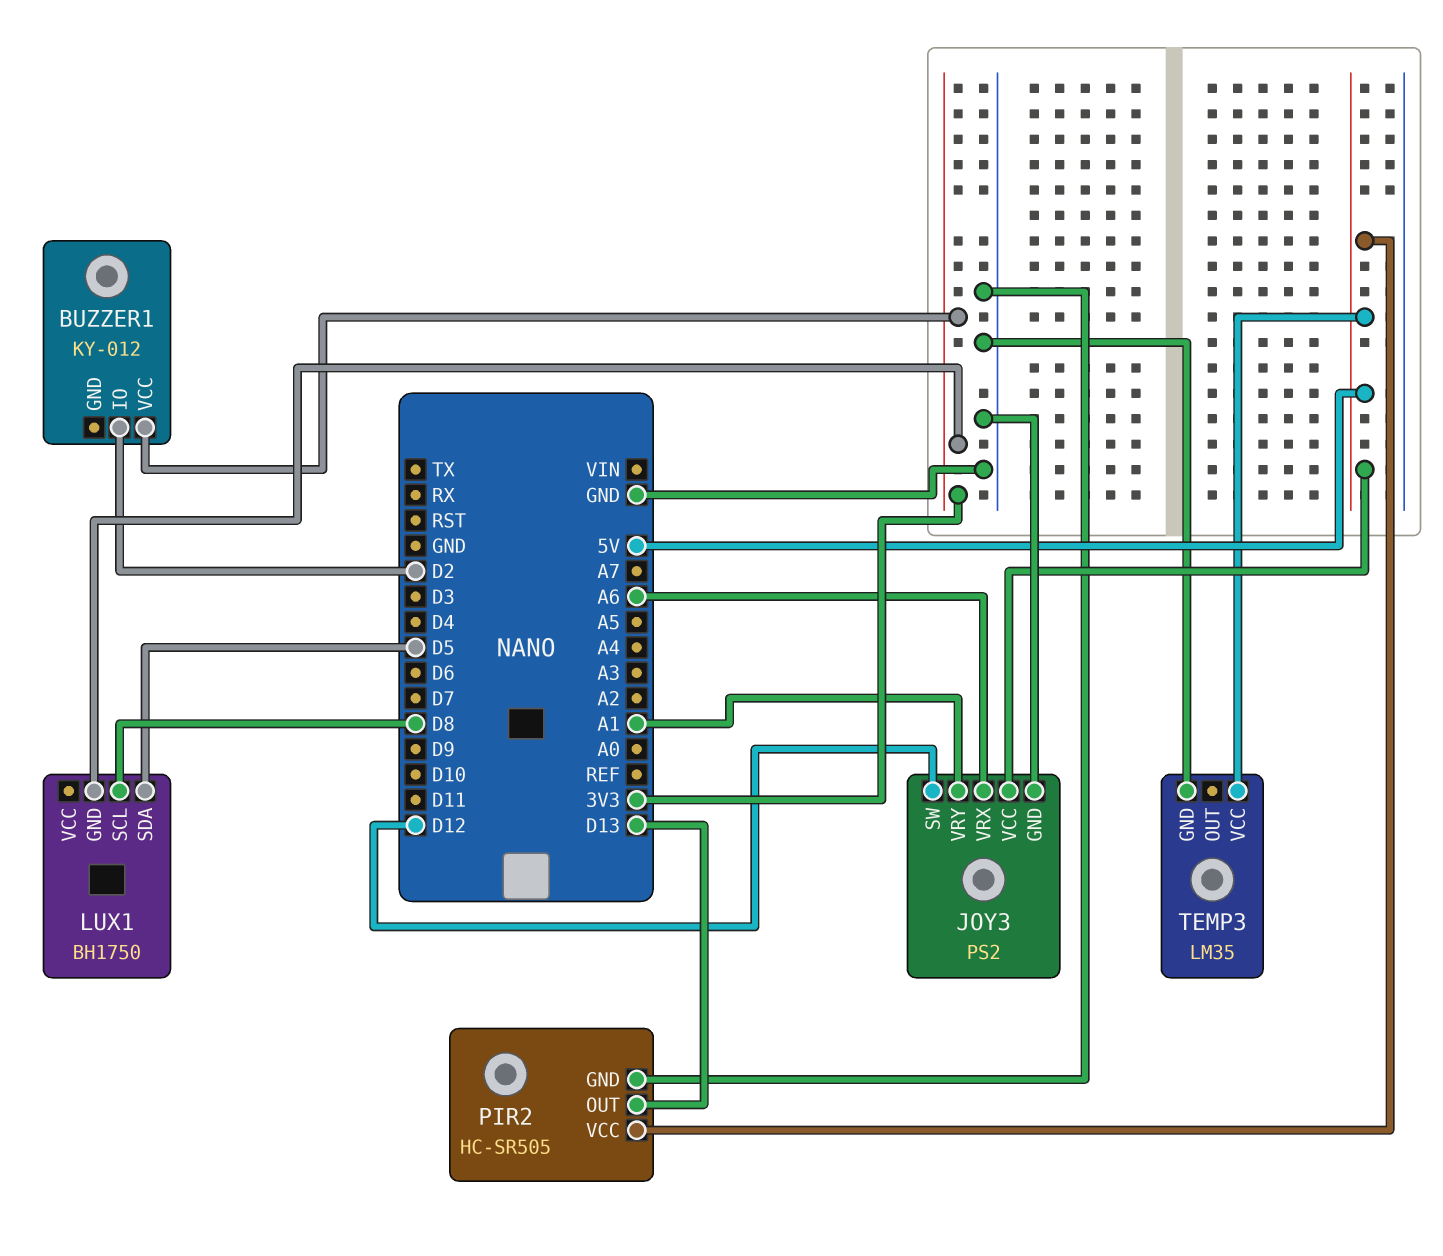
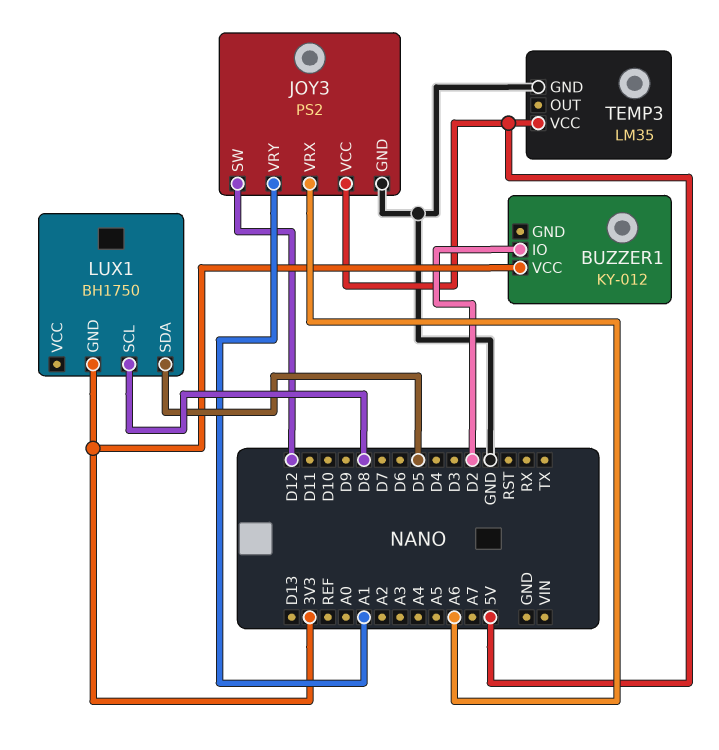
PIR2: HC-SR505 -> none
PIR2 pin GND: GND -> none
PIR2 pin OUT: D13 -> none
PIR2 pin VCC: 5V -> none

